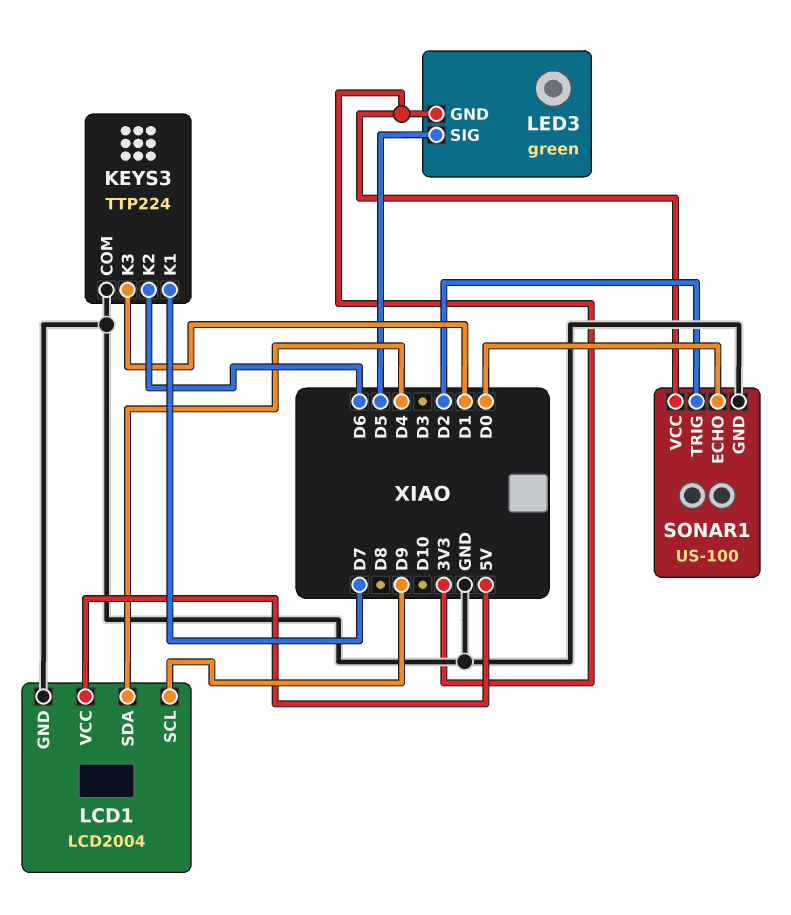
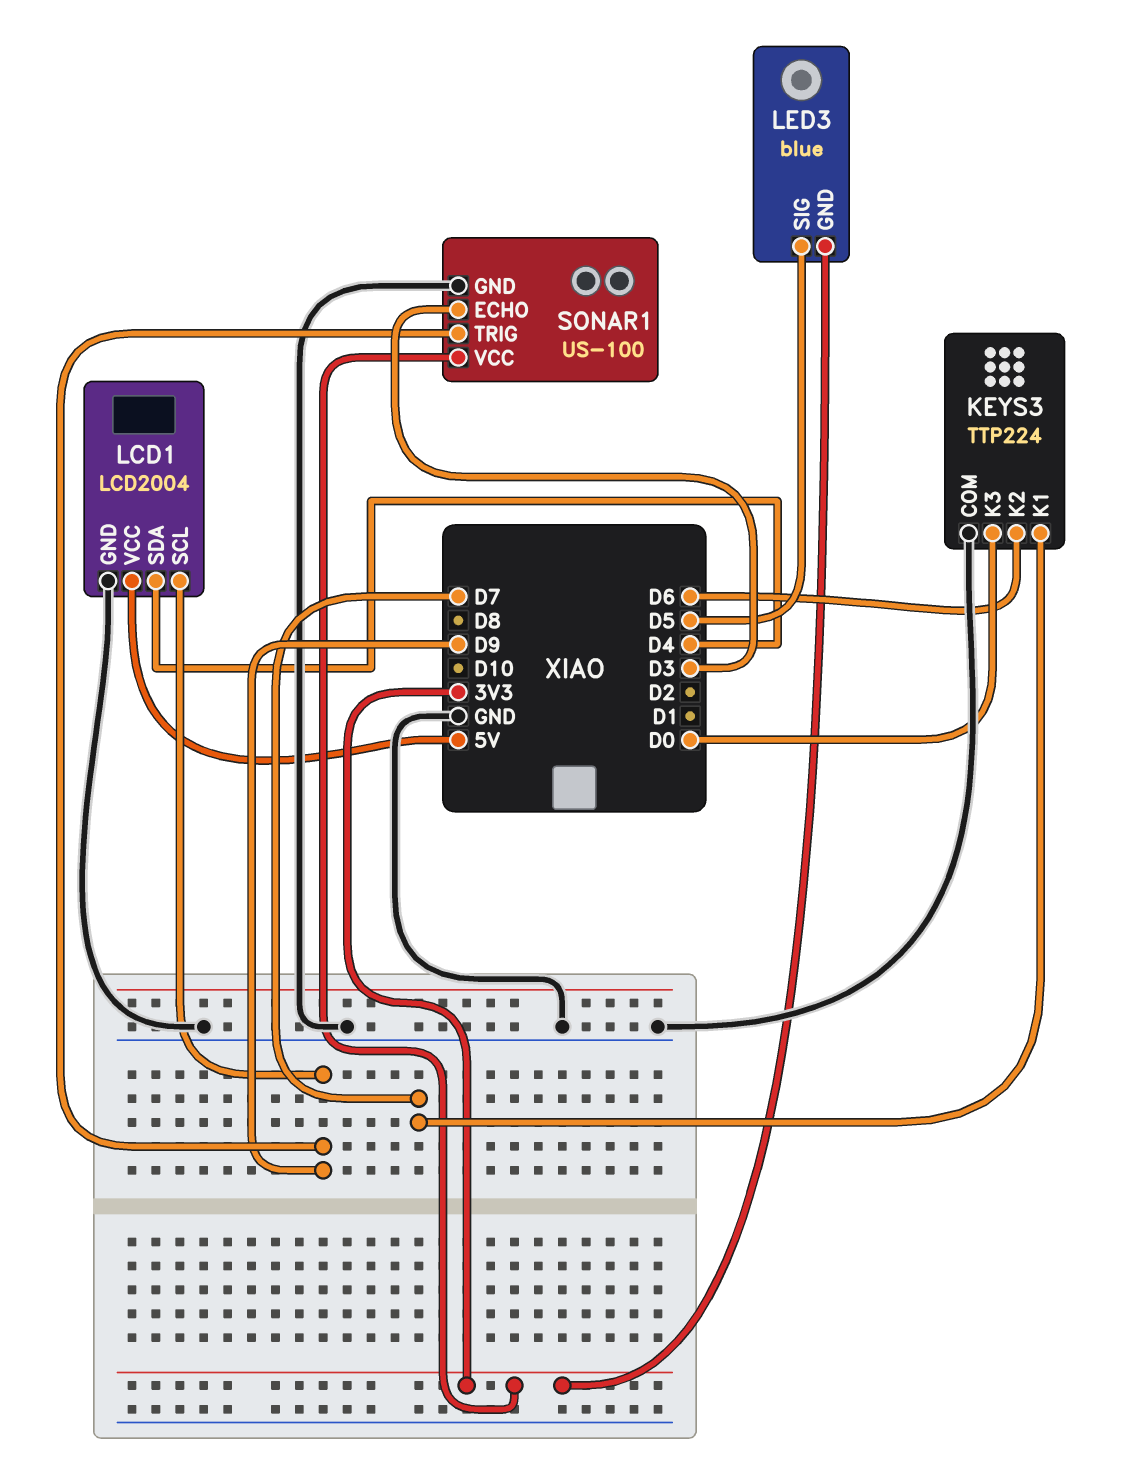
KEYS3 pin K3: D1 -> D0
LED3: green -> blue
SONAR1 pin ECHO: D0 -> D3
SONAR1 pin TRIG: D2 -> D9

